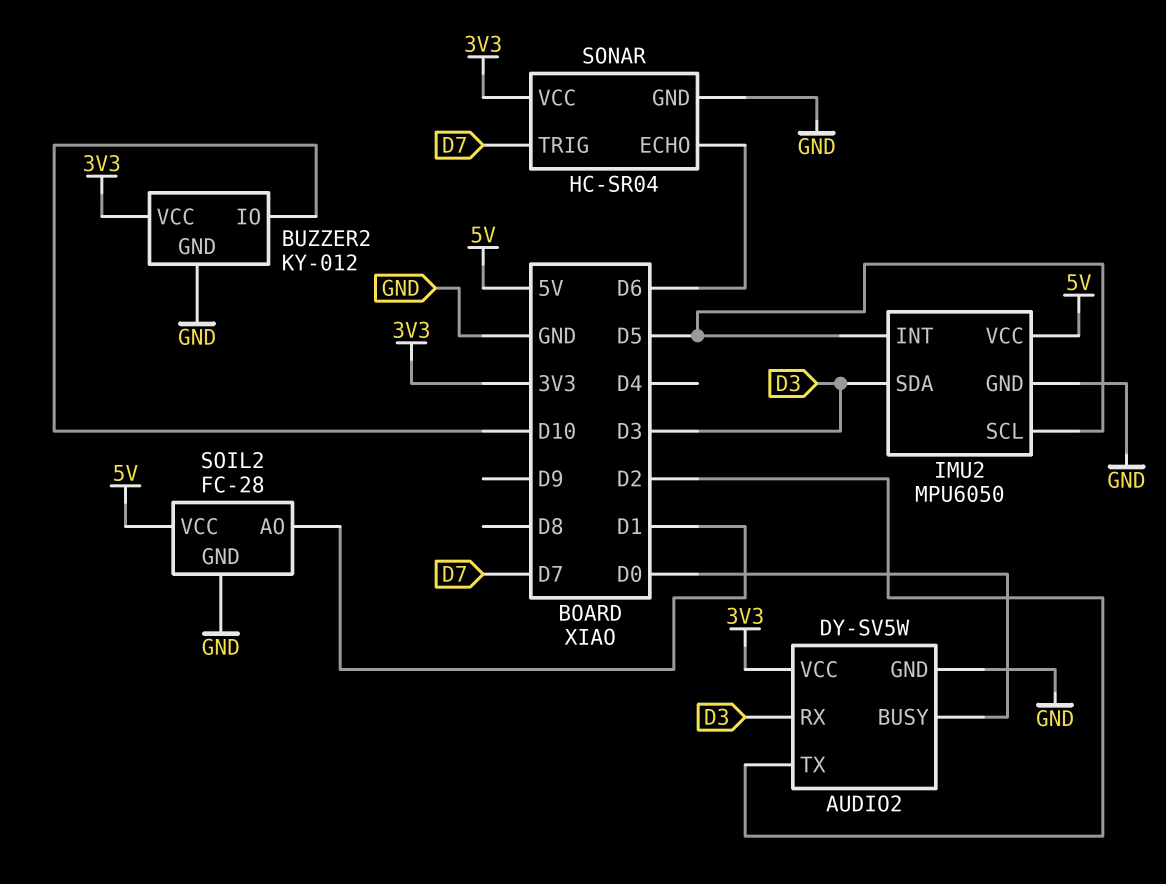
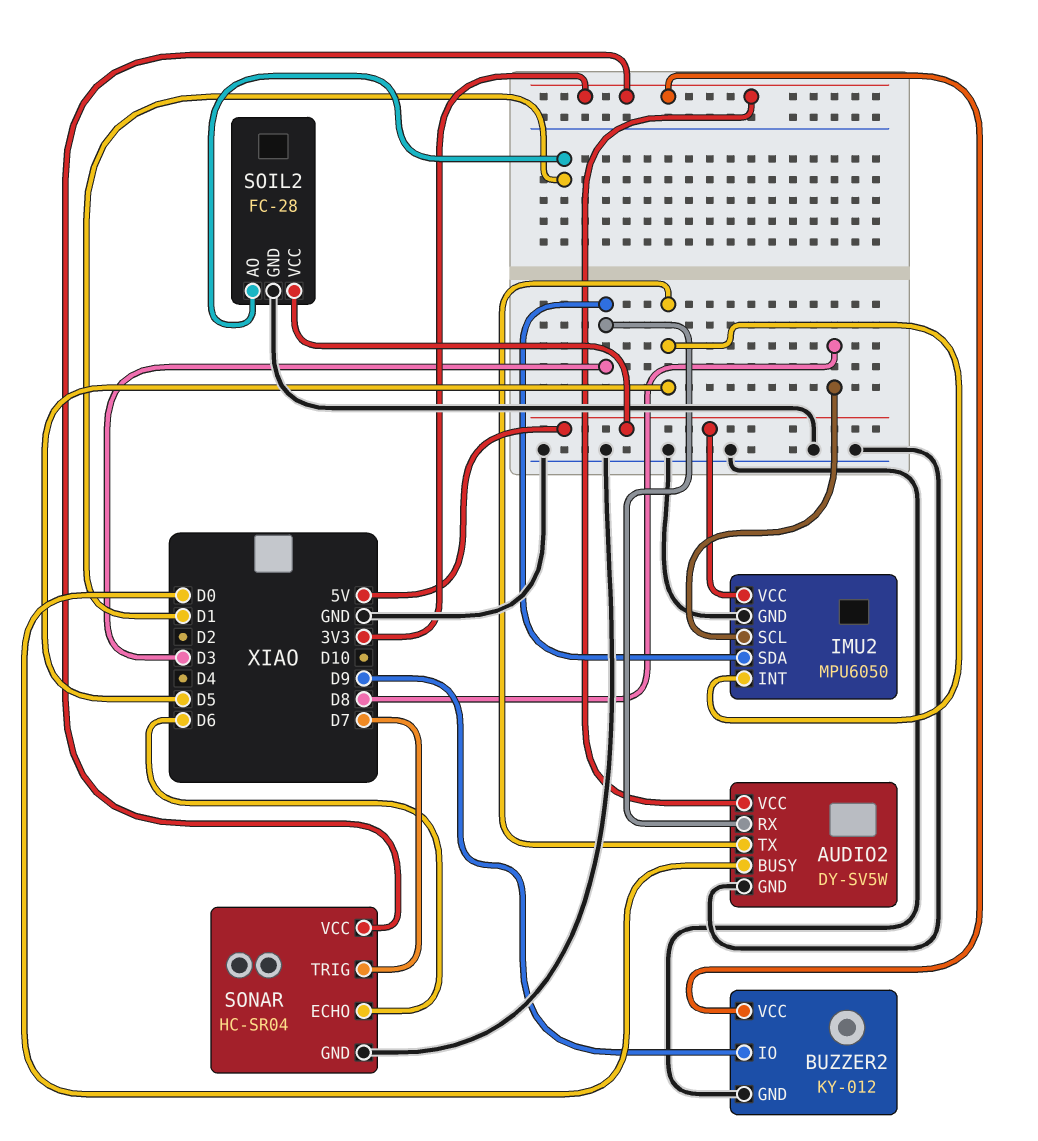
AUDIO2 pin TX: D2 -> D5
BUZZER2 pin IO: D10 -> D9
IMU2 pin SCL: D5 -> D8

